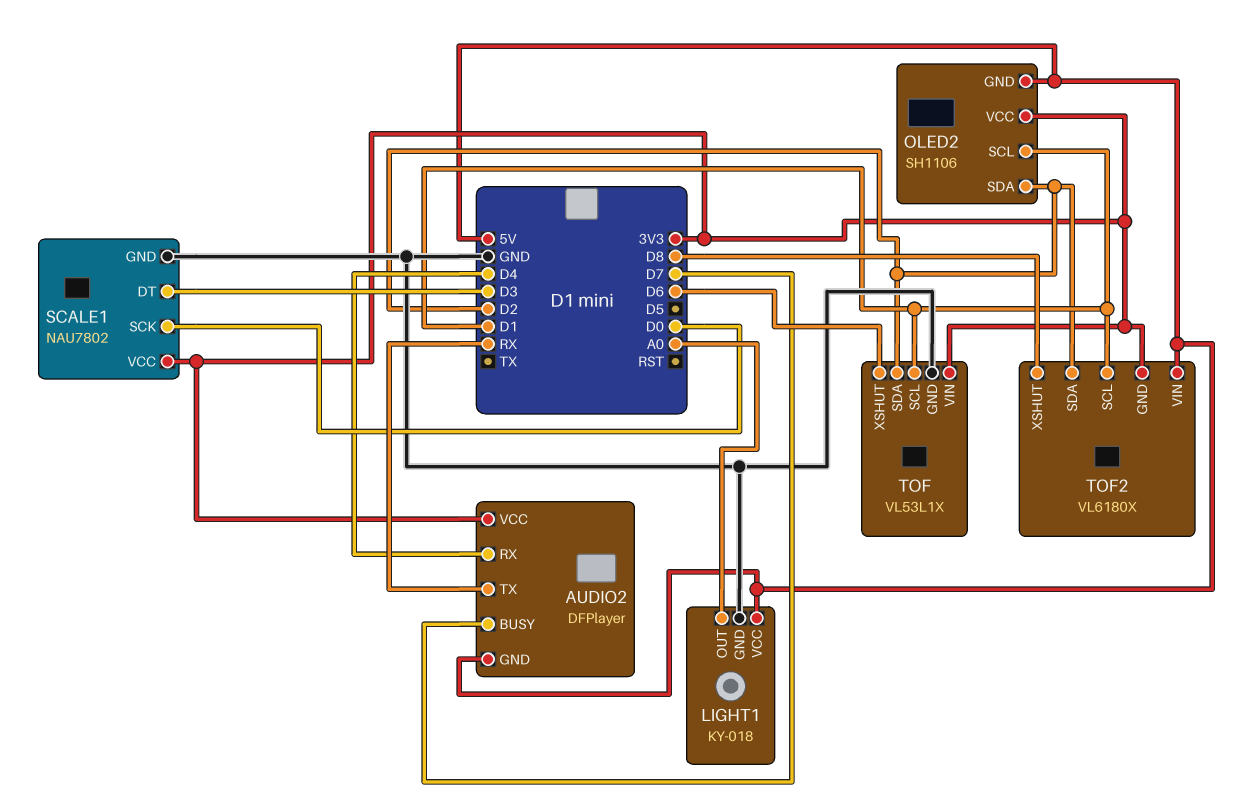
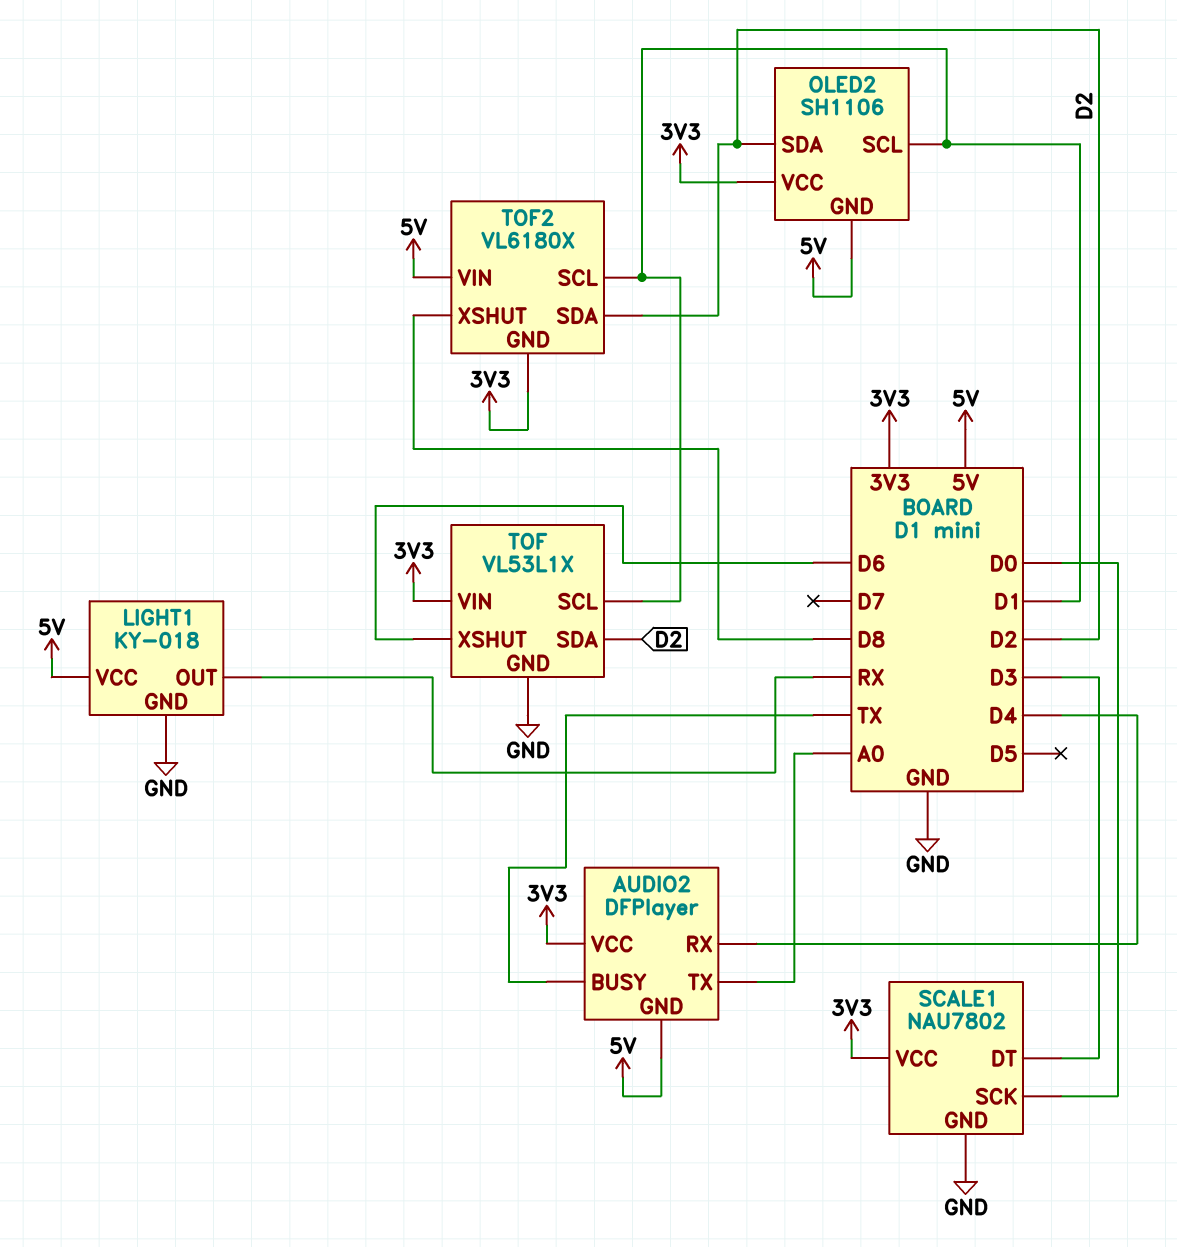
AUDIO2 pin BUSY: D7 -> TX
AUDIO2 pin TX: RX -> A0
LIGHT1 pin OUT: A0 -> RX

